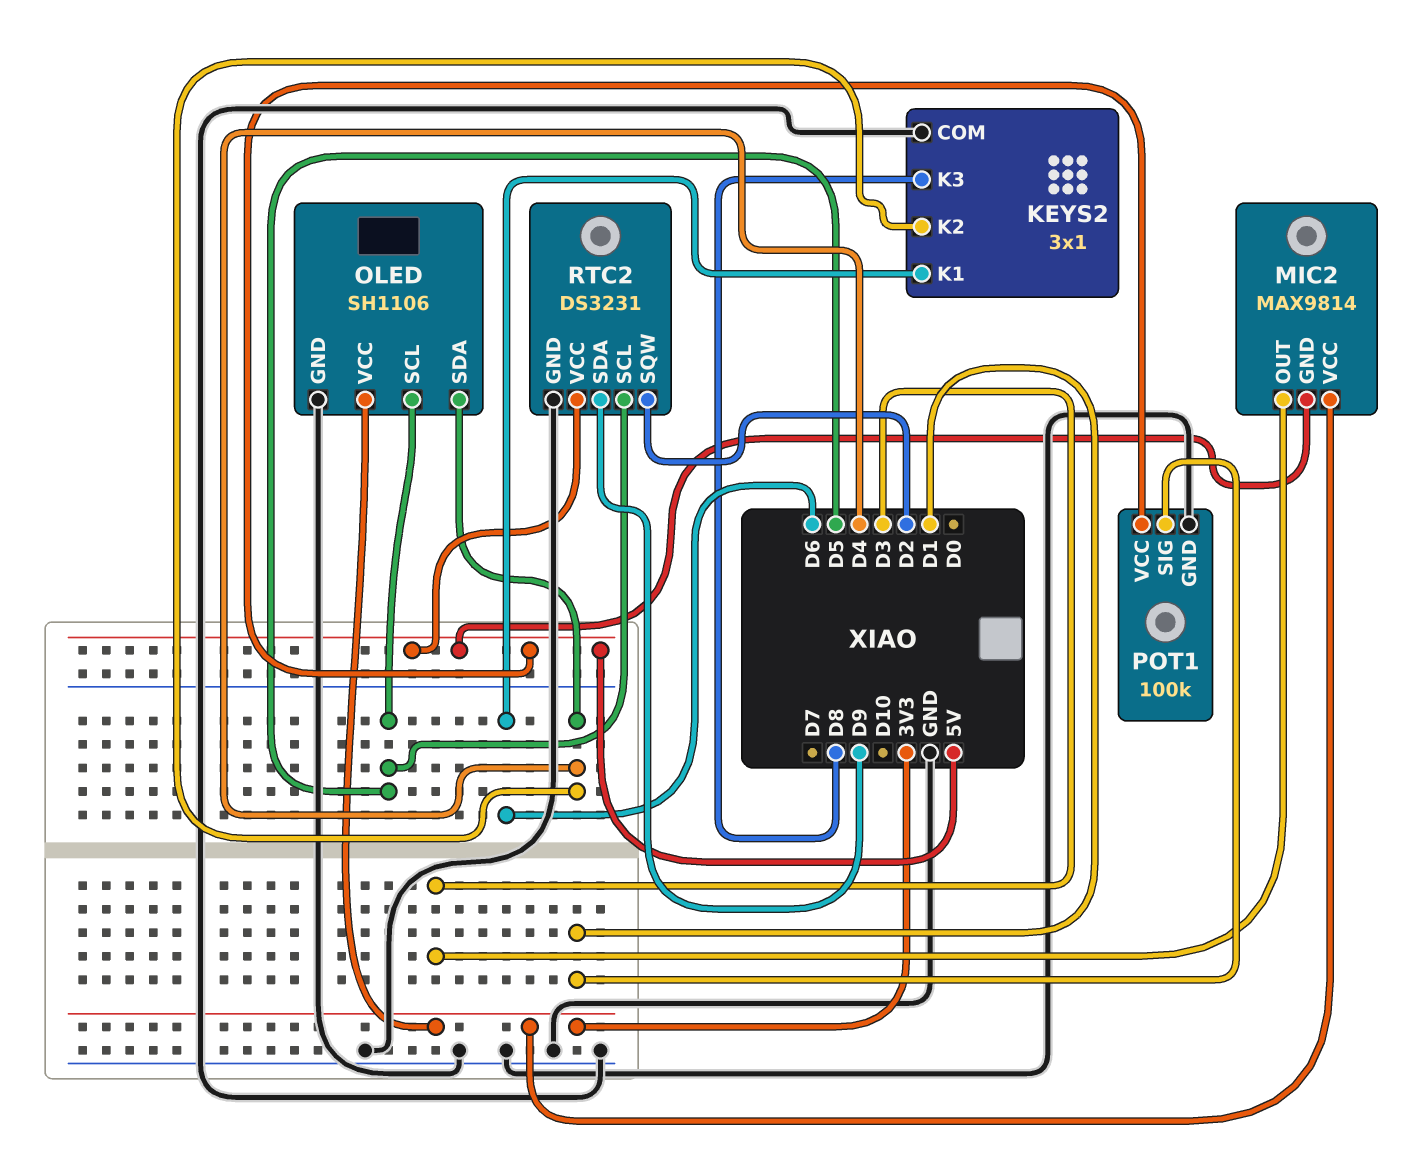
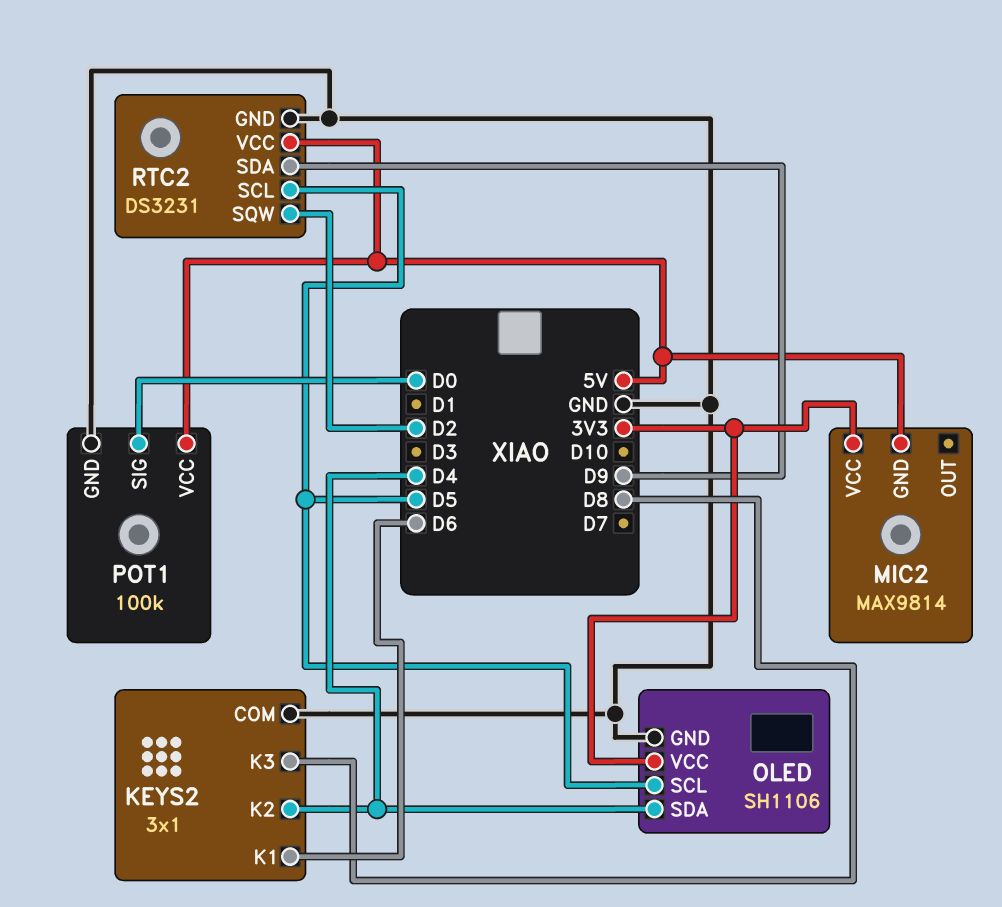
MIC2 pin OUT: D3 -> none
POT1 pin SIG: D1 -> D0

